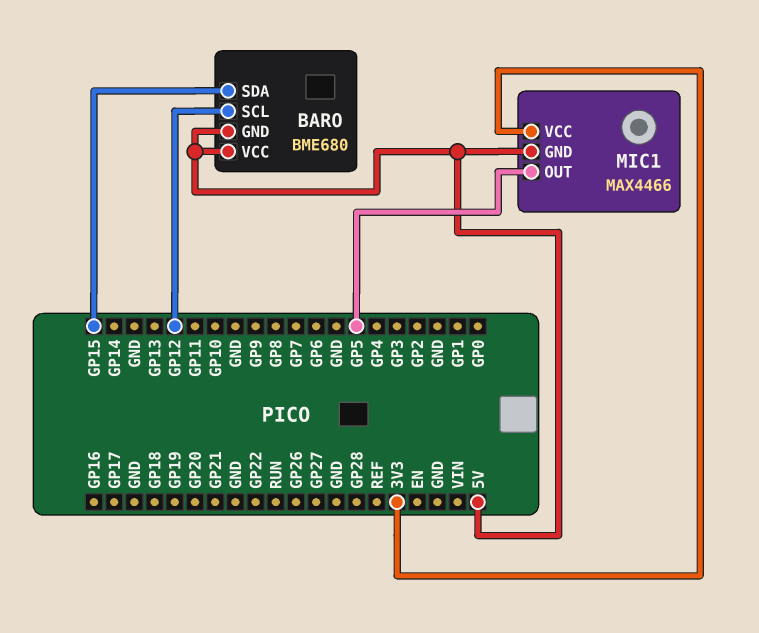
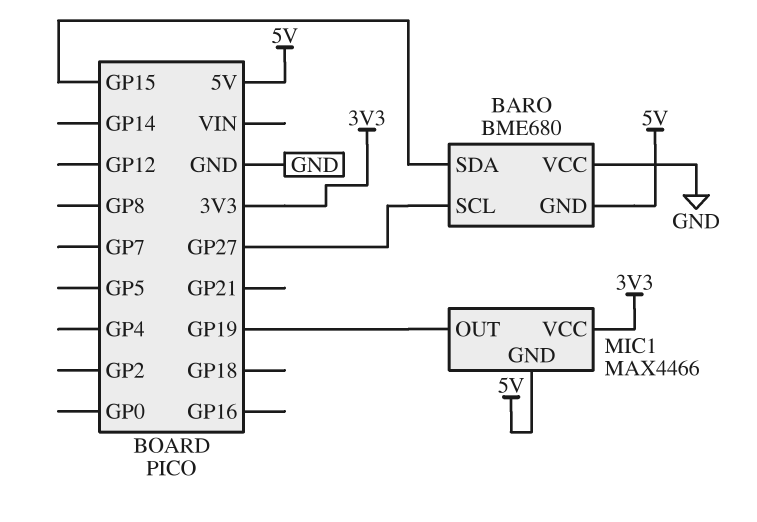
BARO pin SCL: GP12 -> GP27
BARO pin VCC: 5V -> GND
MIC1 pin OUT: GP5 -> GP19

